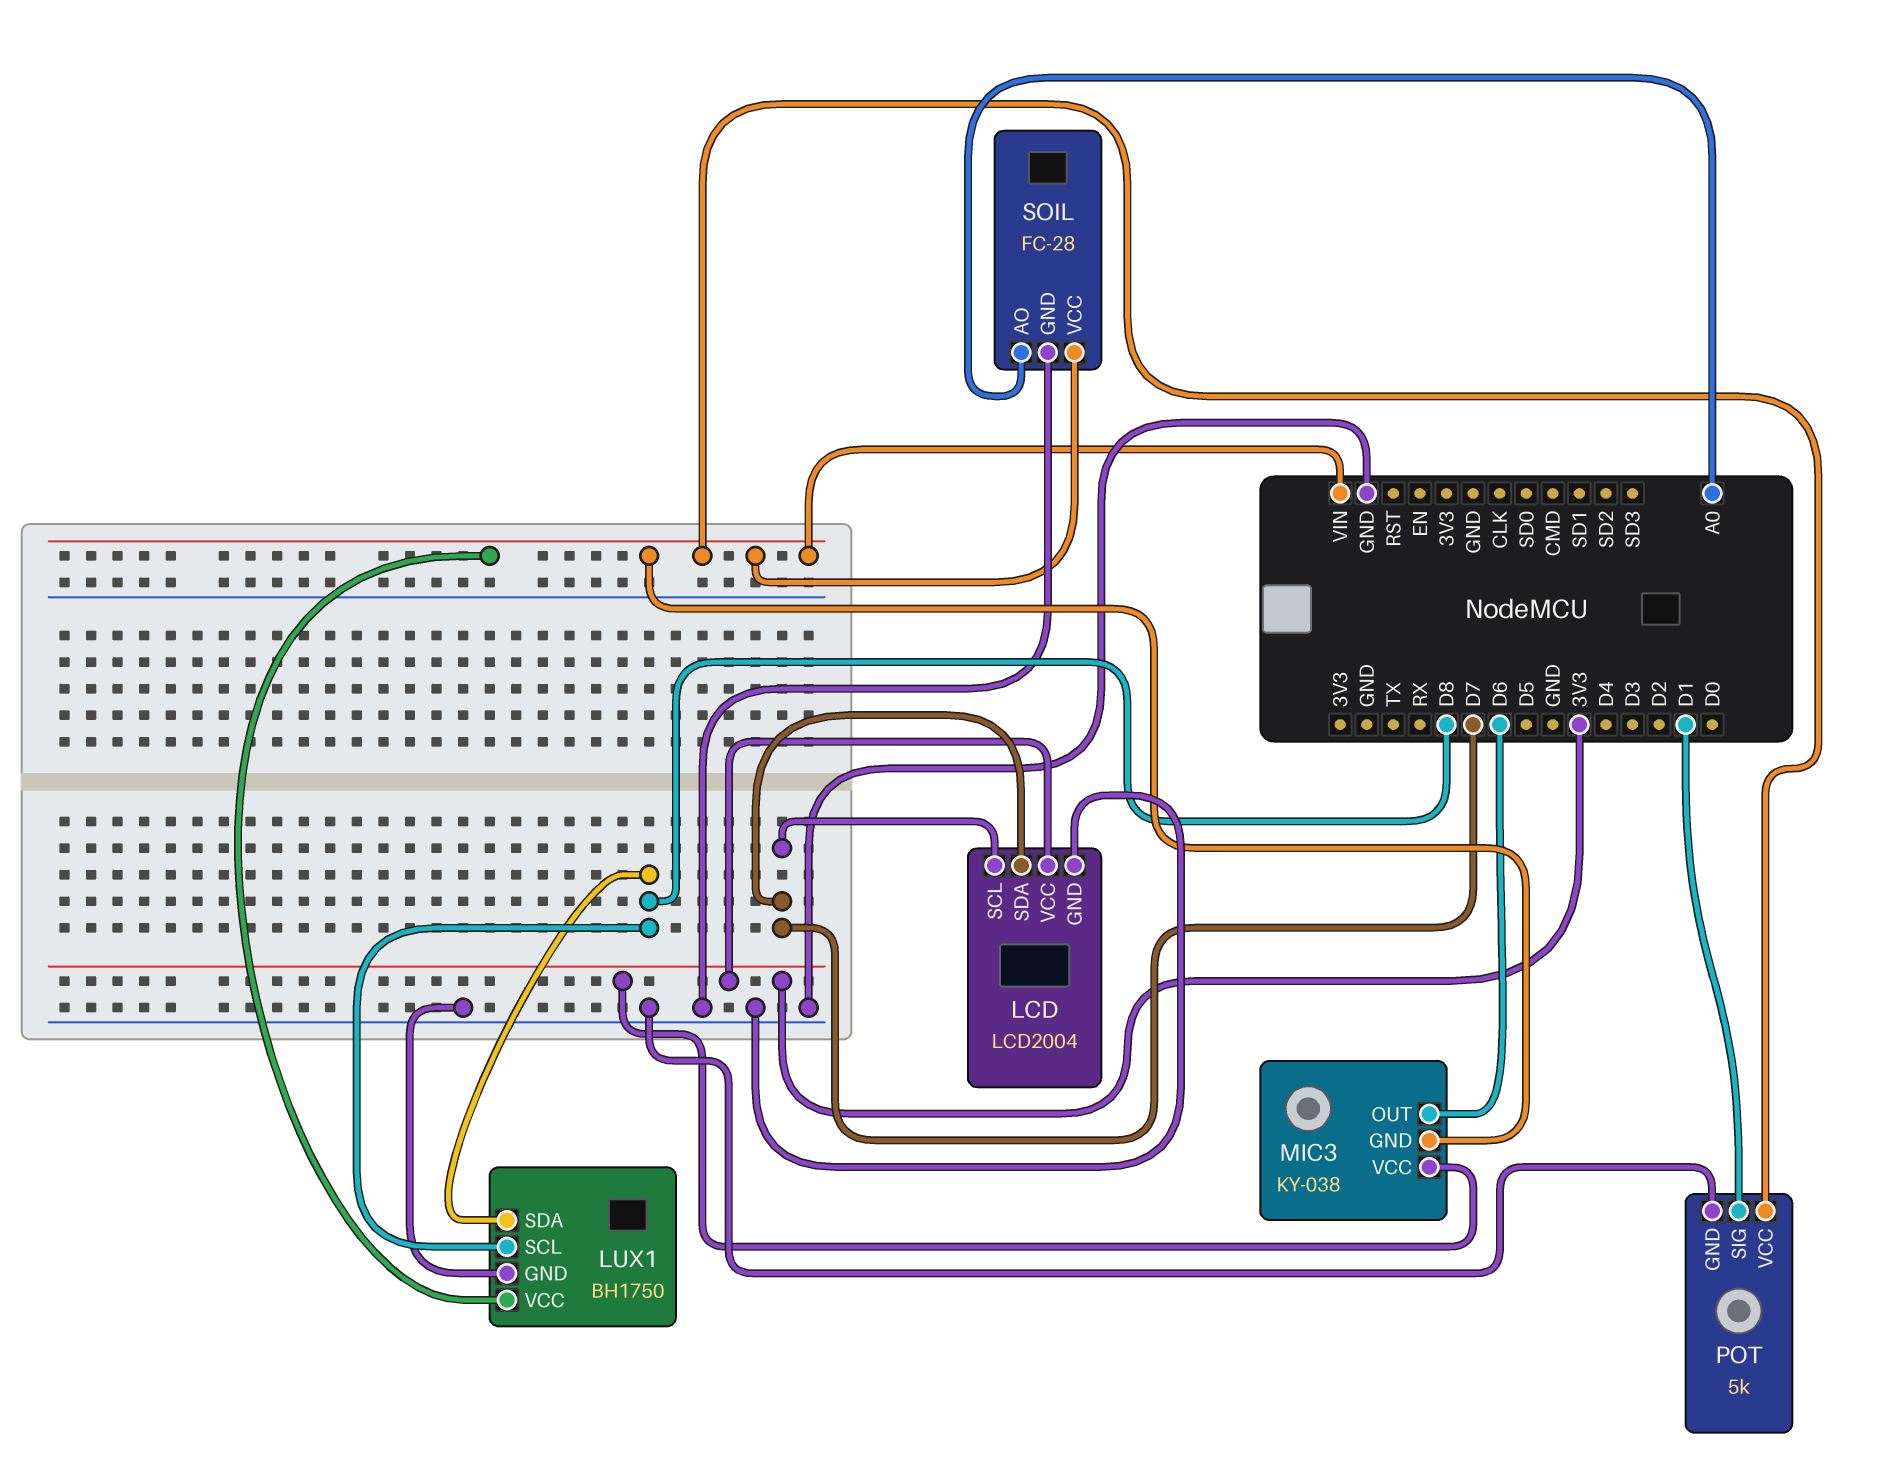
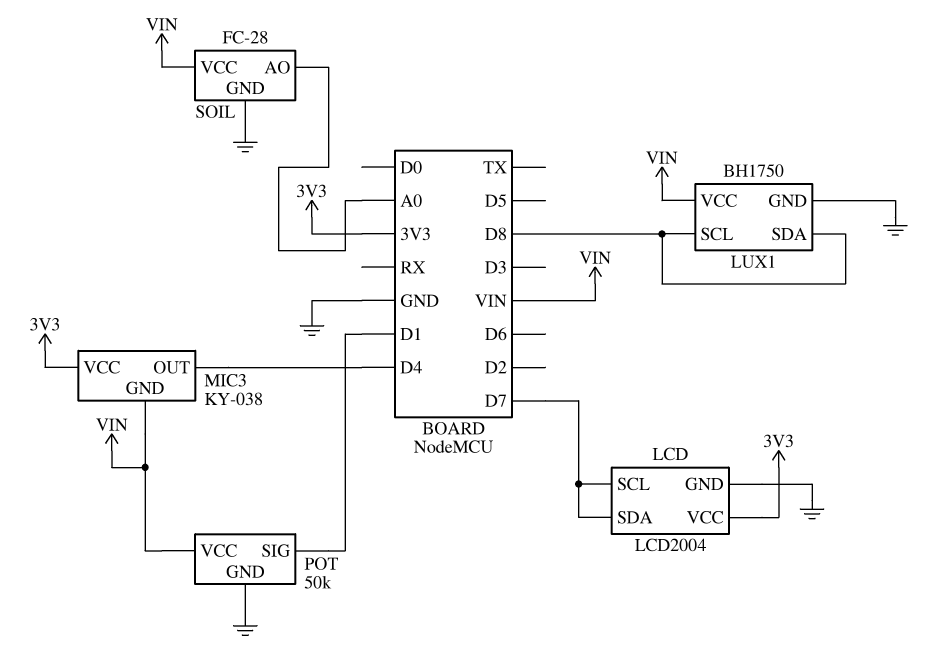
MIC3 pin OUT: D6 -> D4
POT: 5k -> 50k

